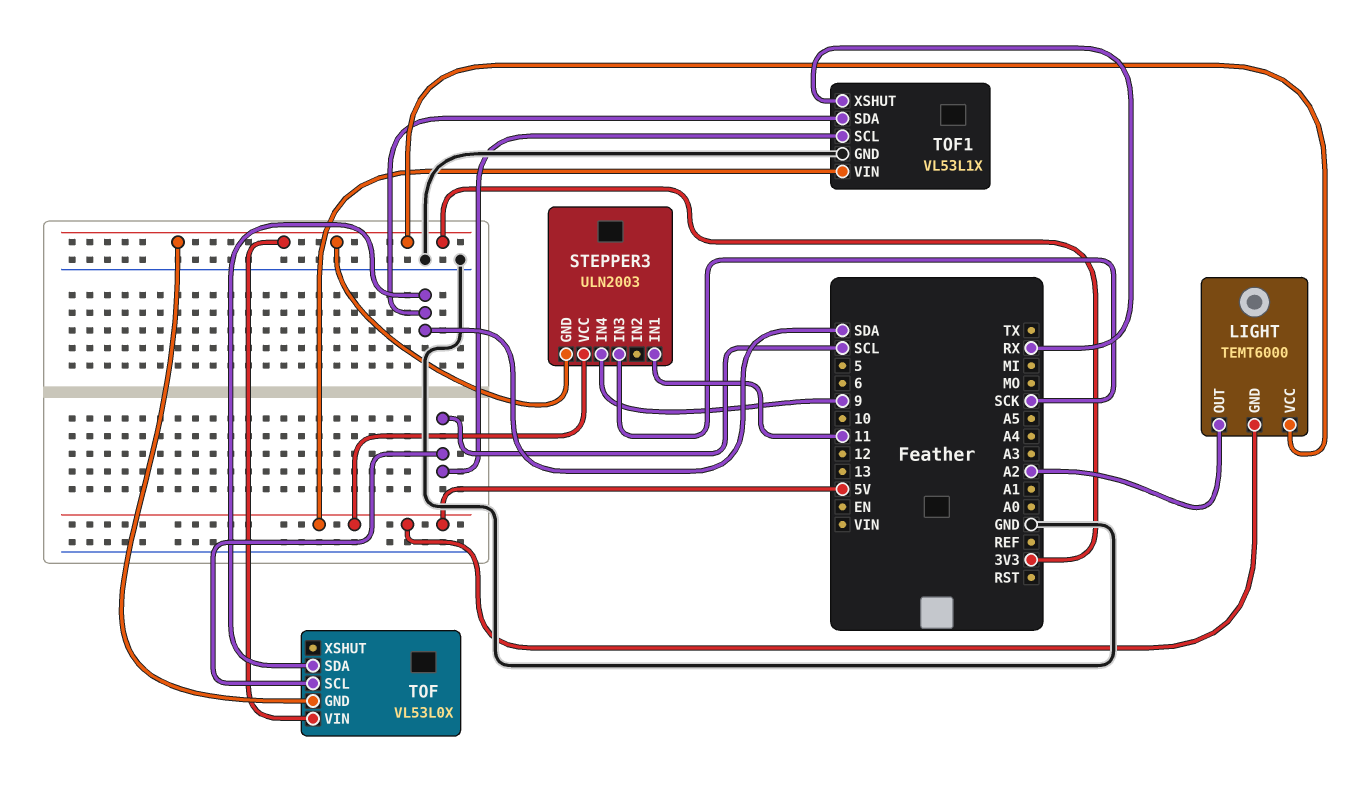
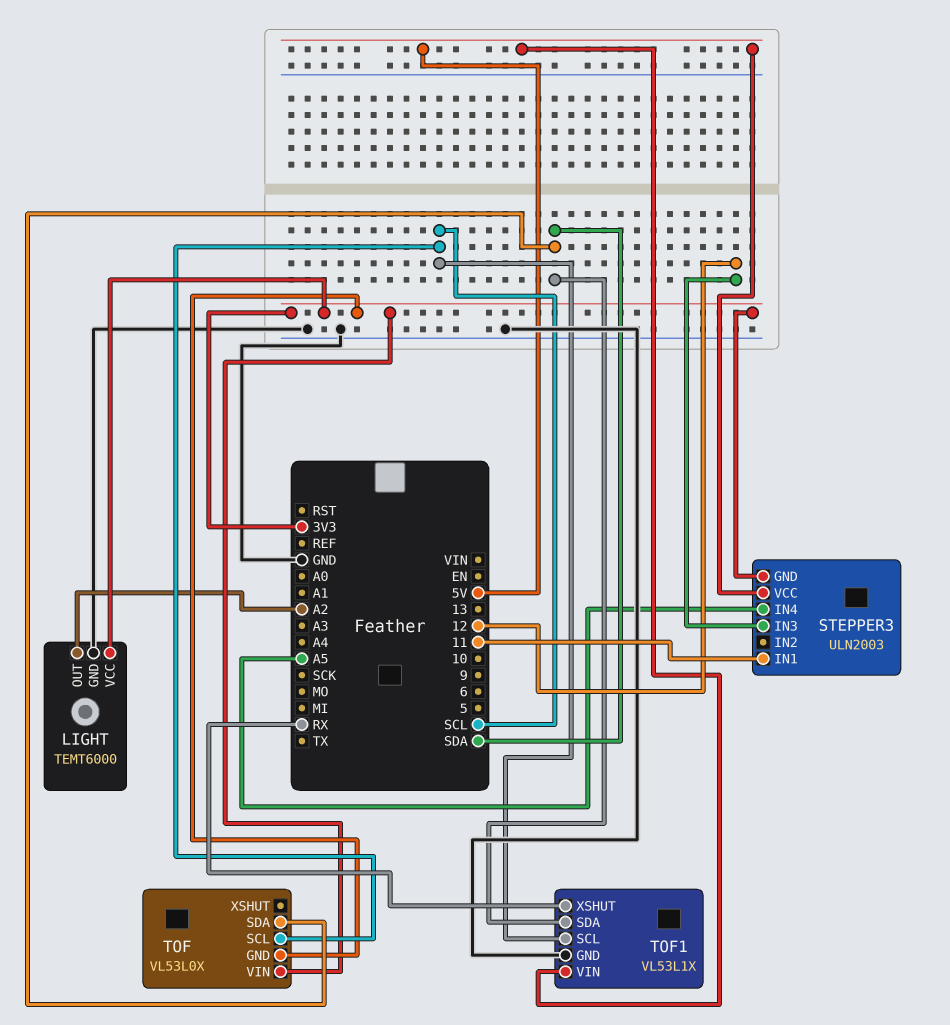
LIGHT pin GND: 5V -> GND
STEPPER3 pin IN3: SCK -> 12
STEPPER3 pin IN4: 9 -> A5

